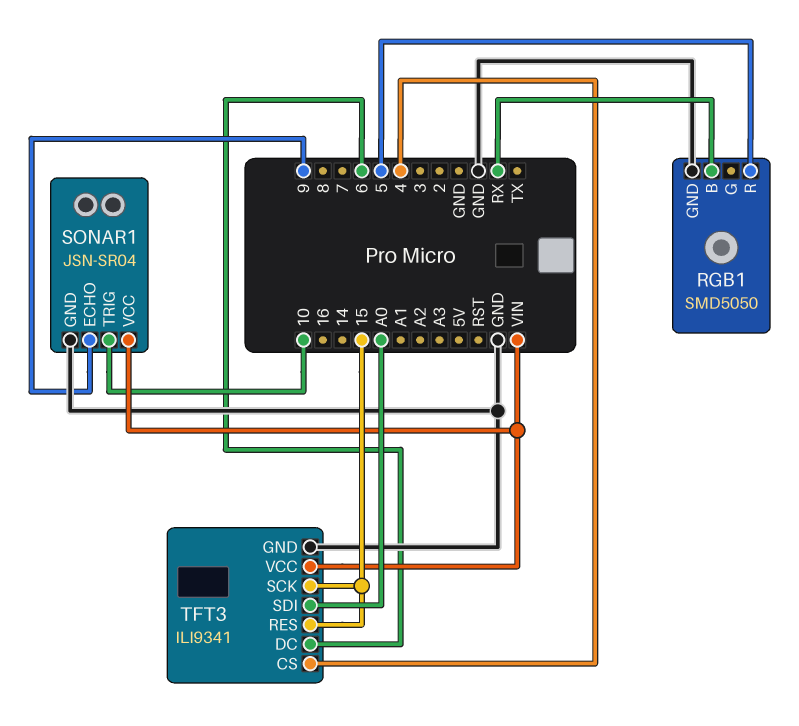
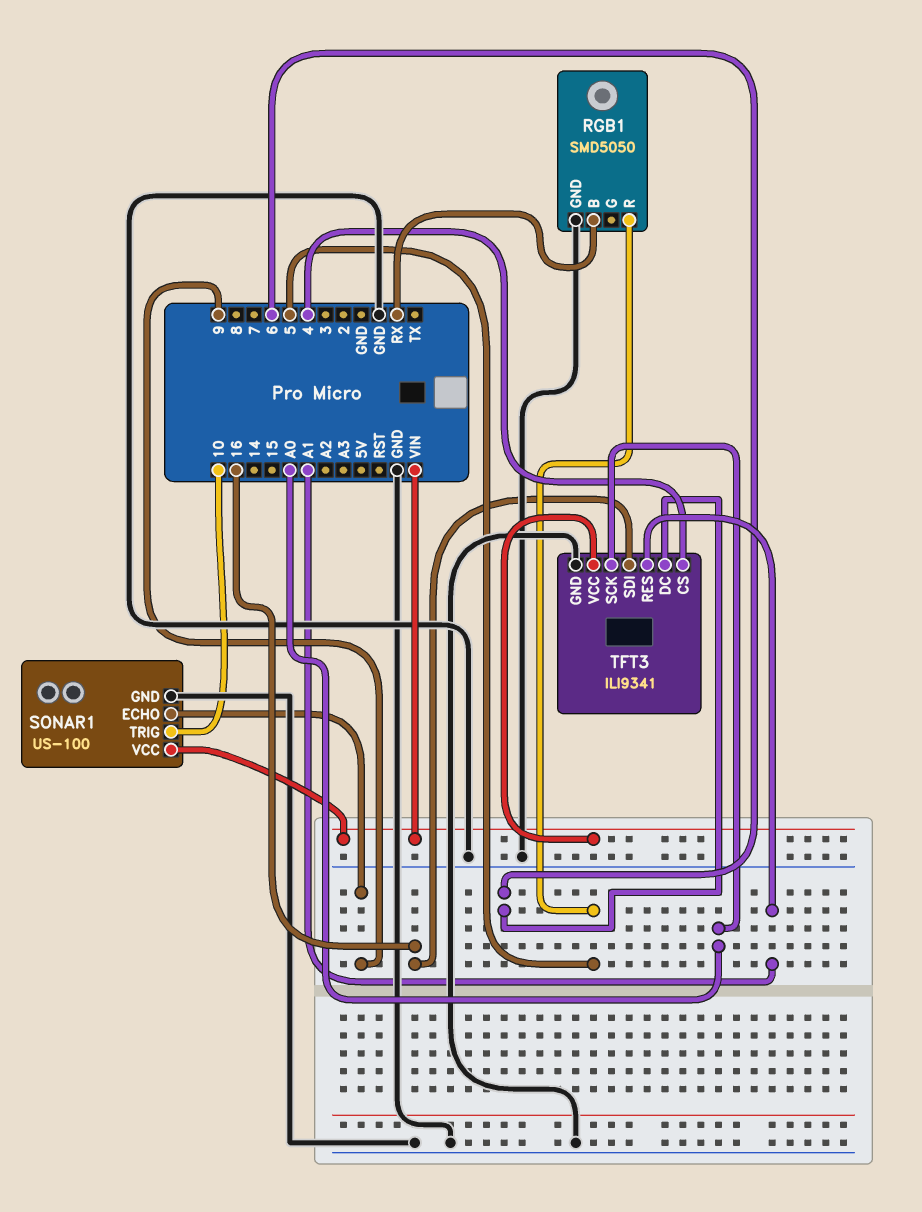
SONAR1: JSN-SR04 -> US-100
TFT3 pin RES: 15 -> A1
TFT3 pin SCK: 15 -> A0
TFT3 pin SDI: A0 -> 16

